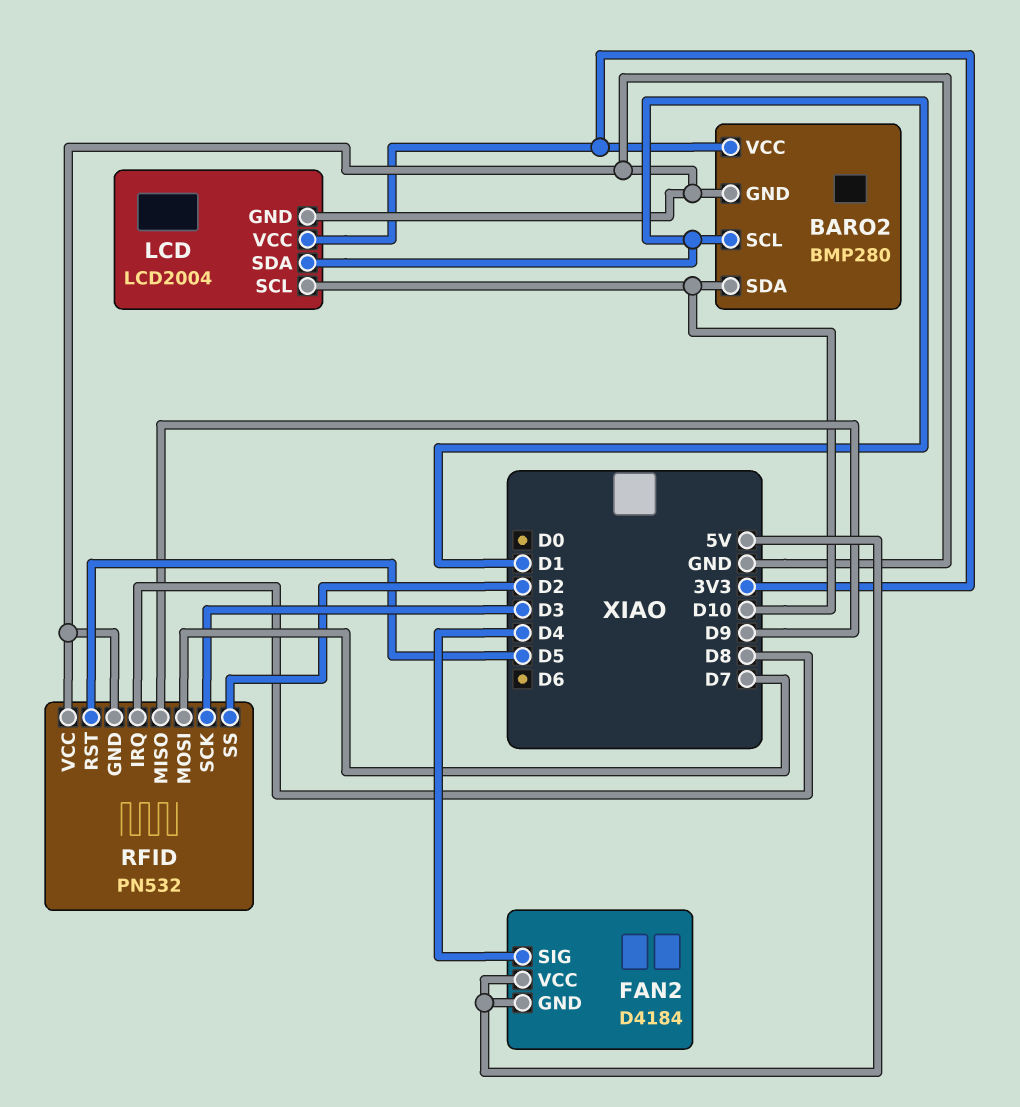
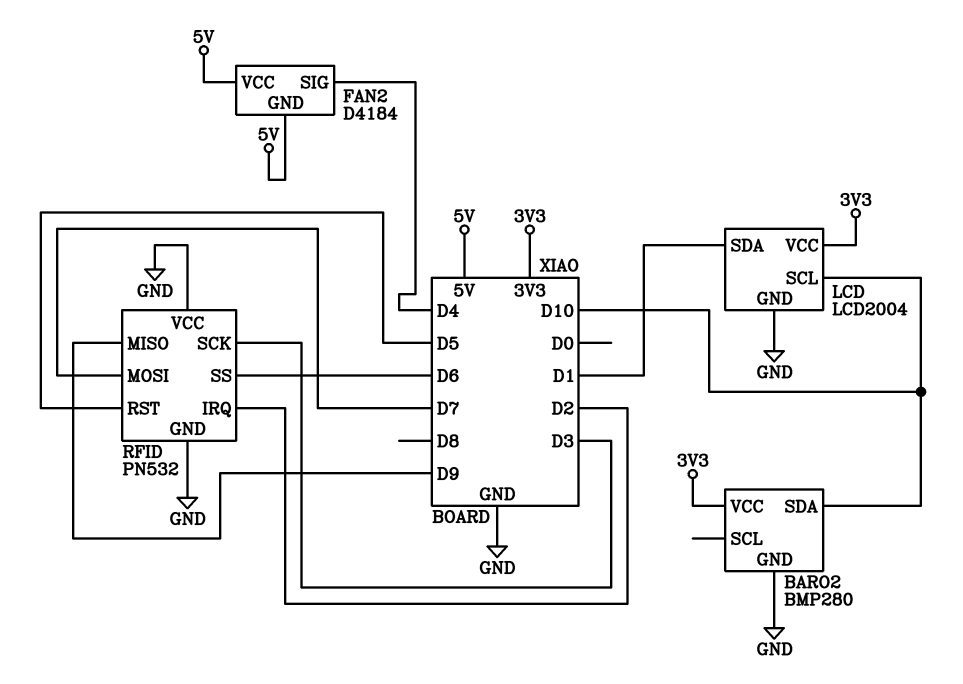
BARO2 pin SCL: D1 -> none
RFID pin IRQ: D8 -> D2
RFID pin SS: D2 -> D6

